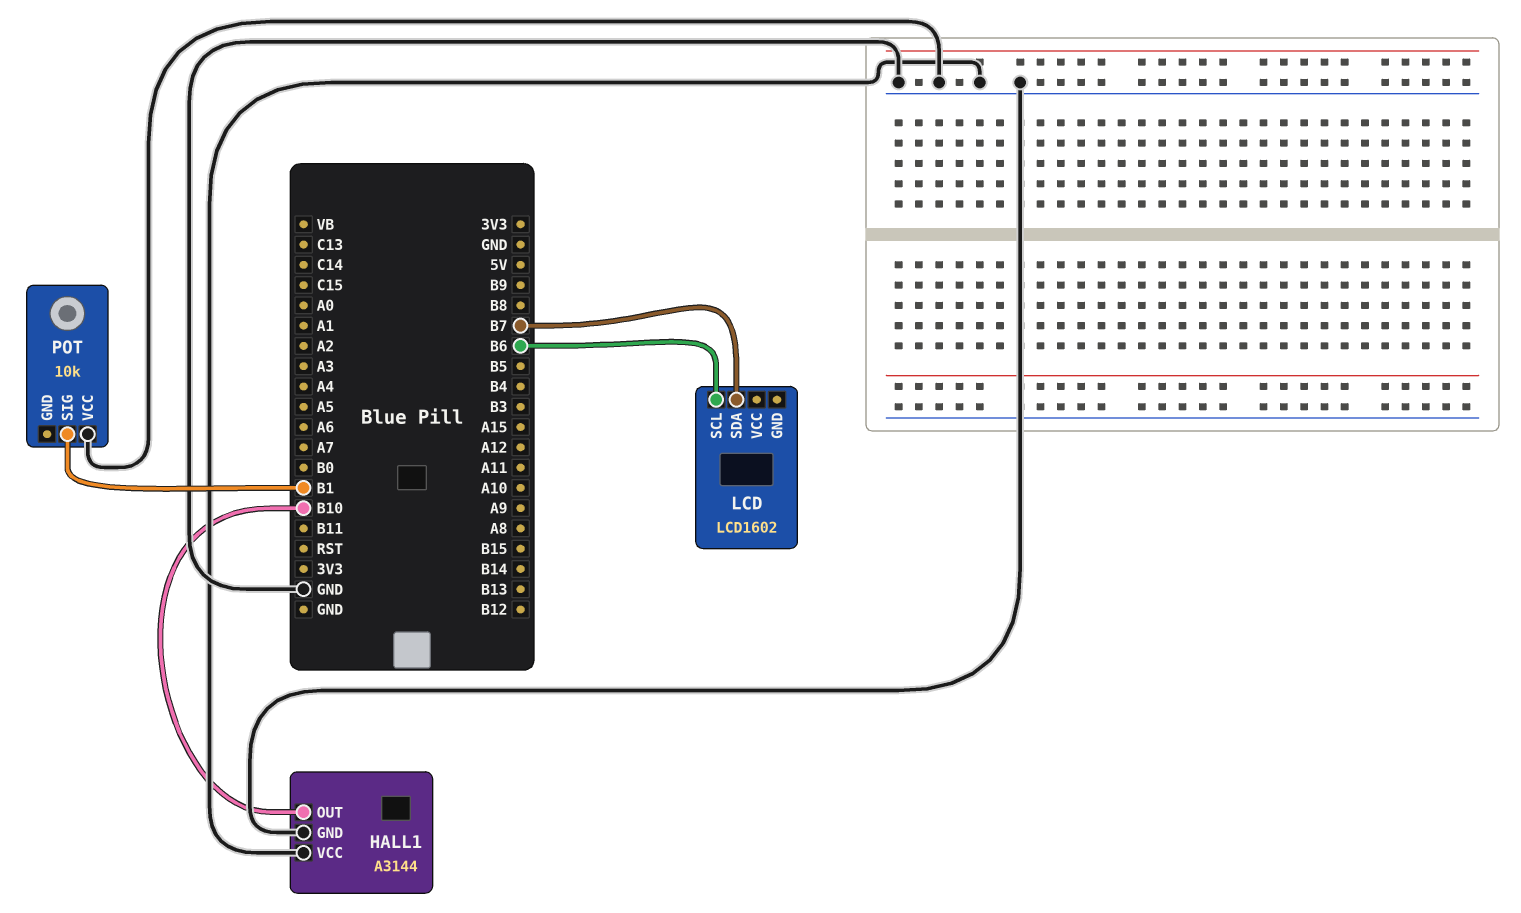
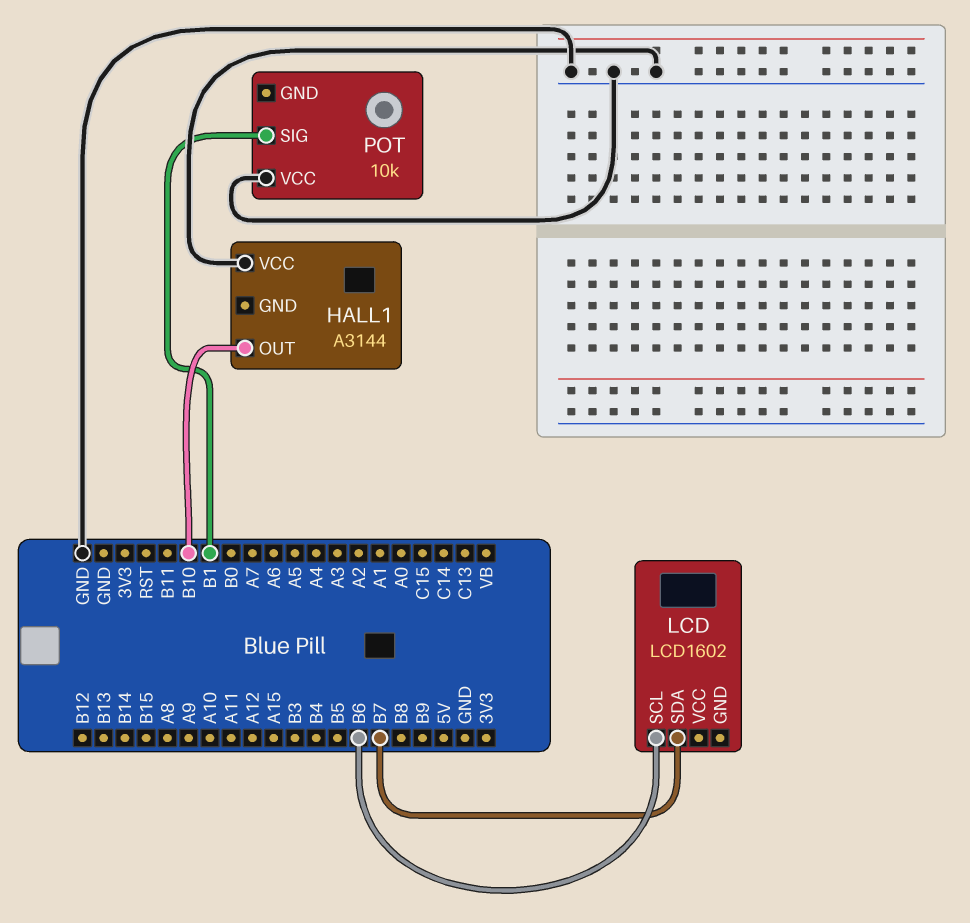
HALL1 pin GND: GND -> none

